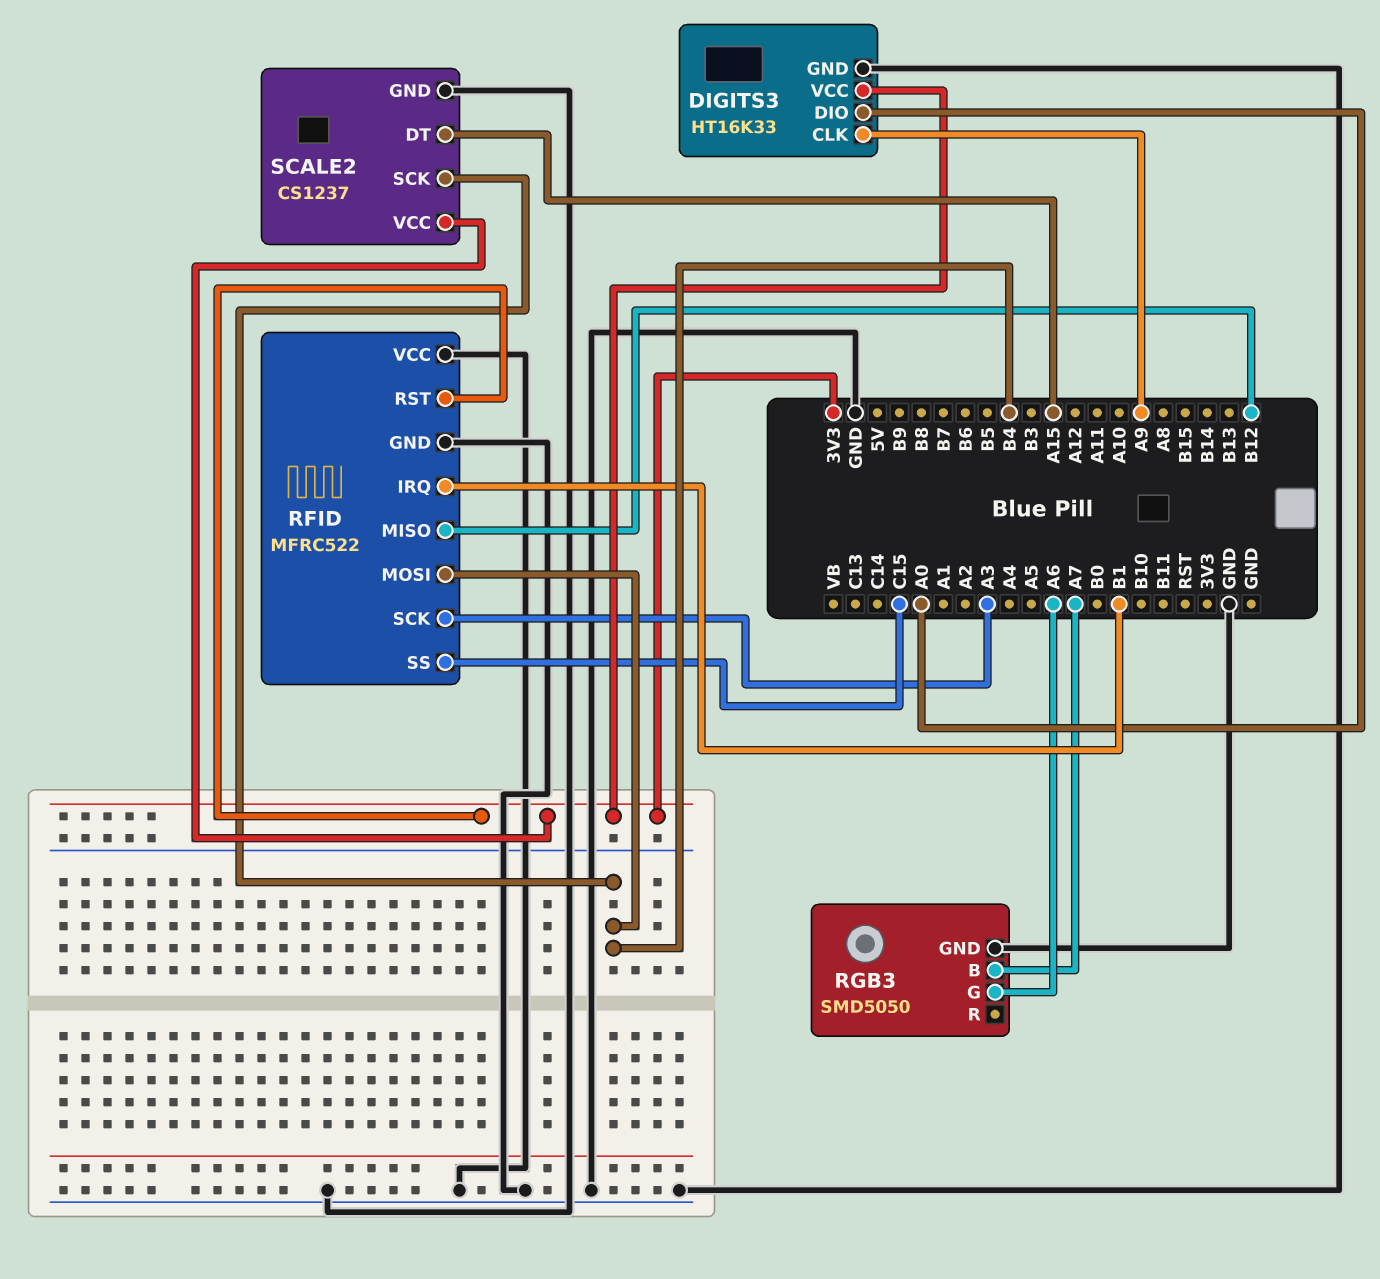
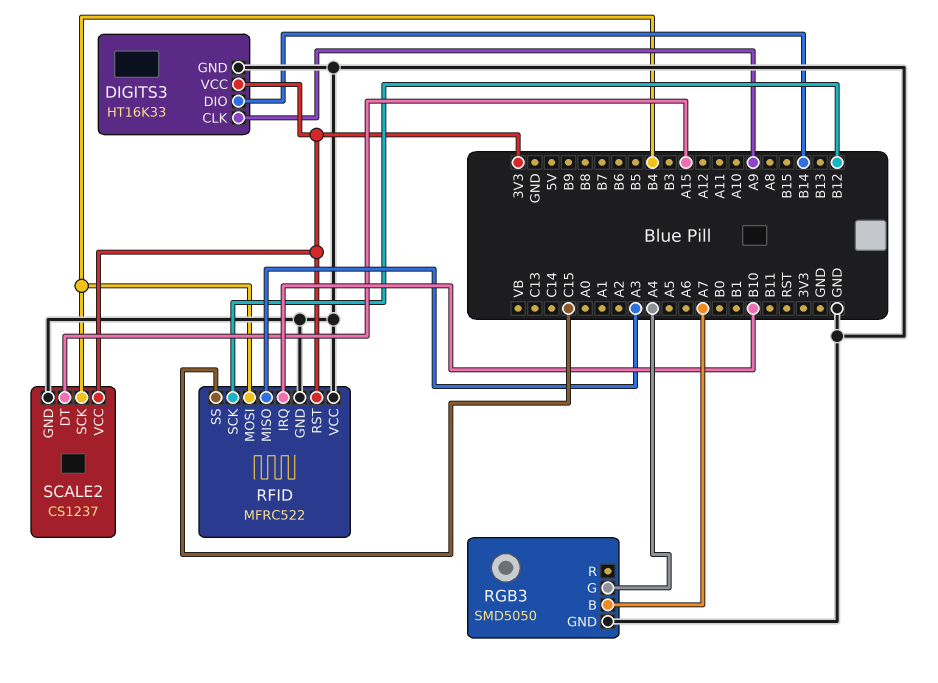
DIGITS3 pin DIO: A0 -> B14
RFID pin IRQ: B1 -> B10
RFID pin MISO: B12 -> A3
RFID pin SCK: A3 -> B12
RGB3 pin G: A6 -> A4

